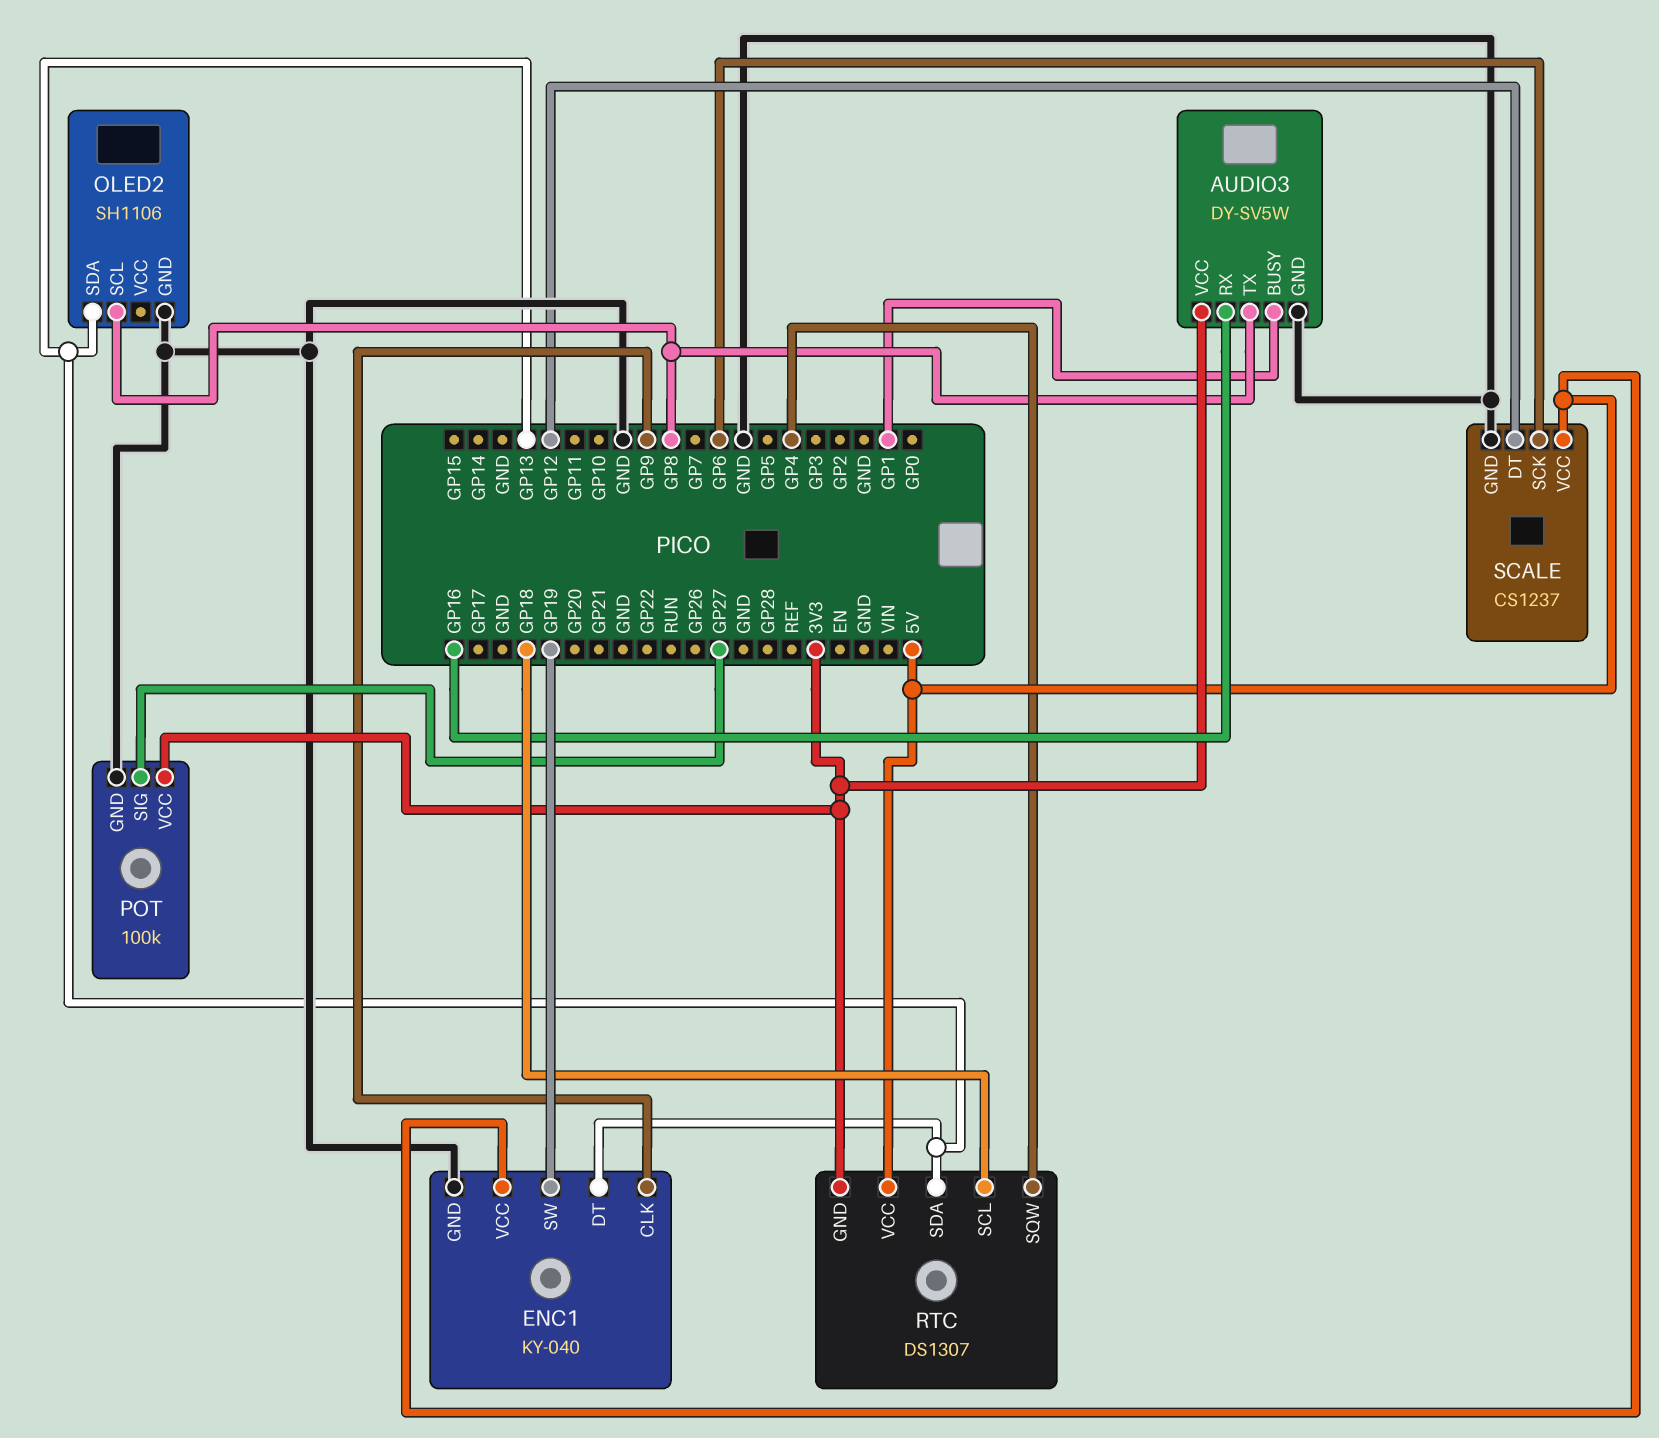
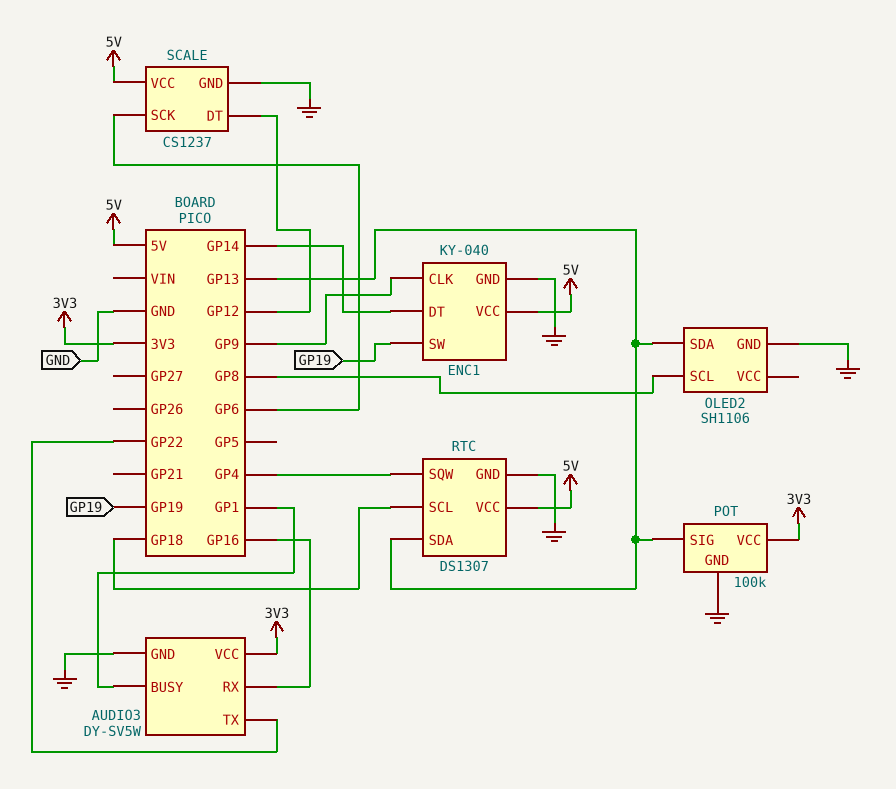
AUDIO3 pin TX: GP8 -> GP22
ENC1 pin DT: GP13 -> GP14
POT pin SIG: GP27 -> GP13
RTC pin GND: 3V3 -> GND

